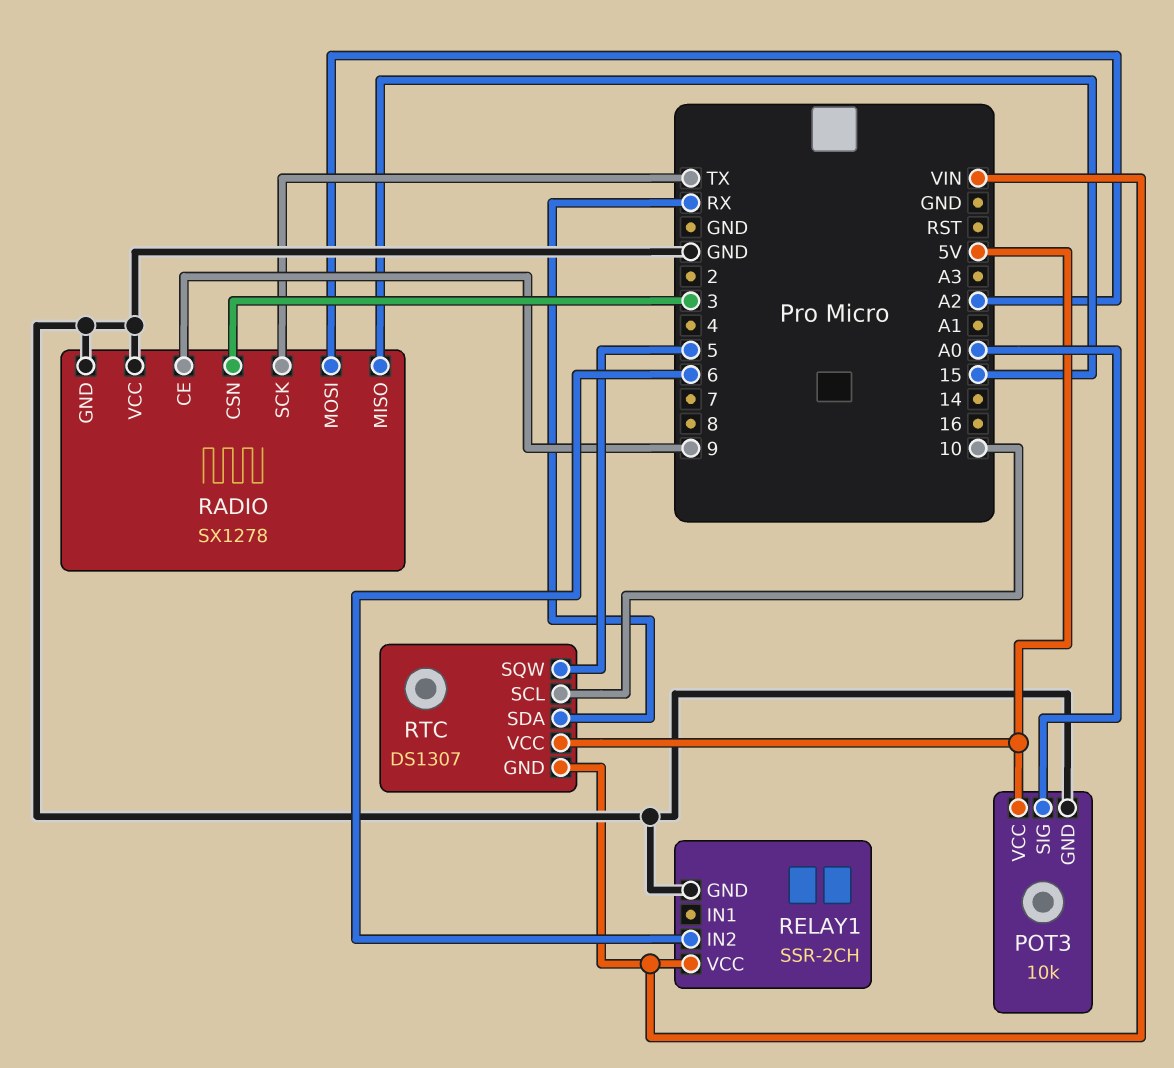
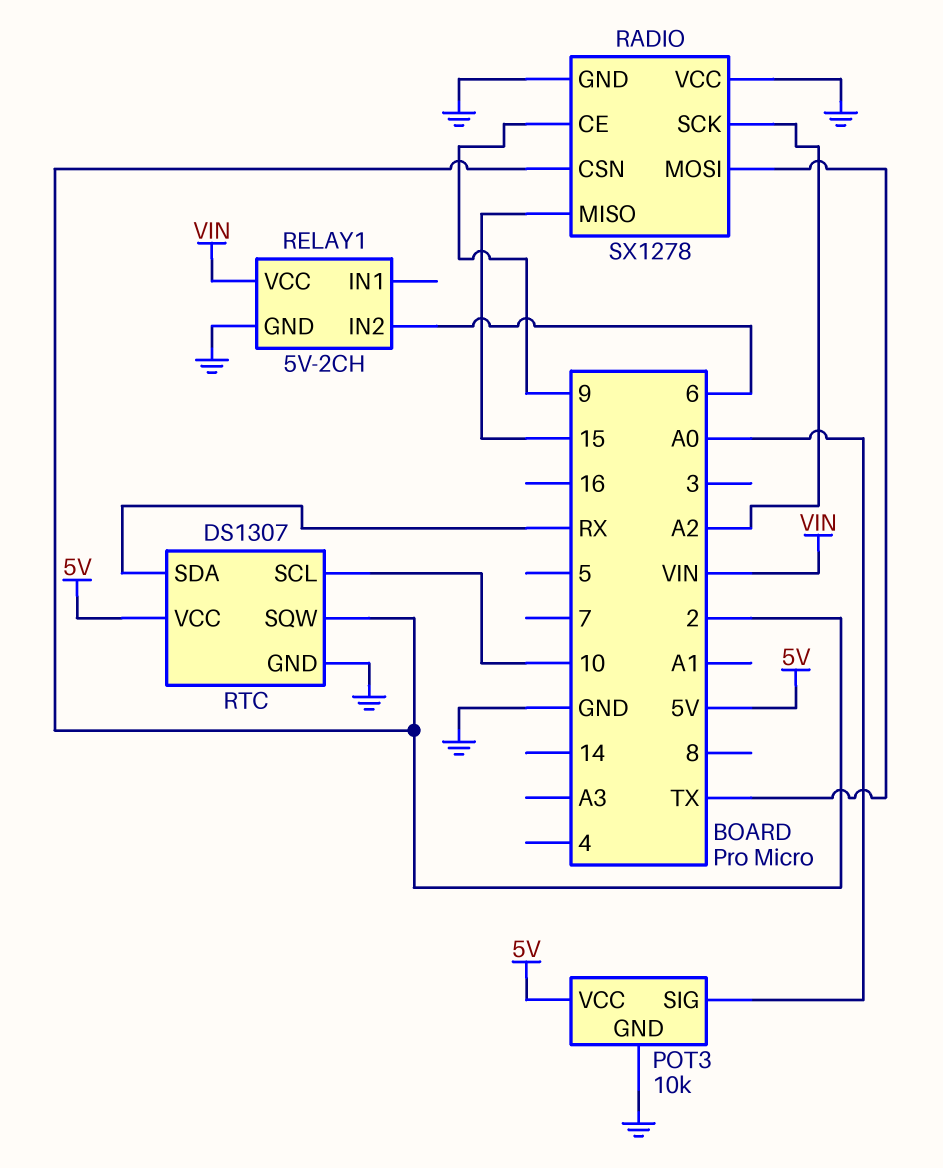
RADIO pin CSN: 3 -> 2
RADIO pin MOSI: A2 -> TX
RADIO pin SCK: TX -> A2
RELAY1: SSR-2CH -> 5V-2CH
RTC pin GND: VIN -> GND
RTC pin SQW: 5 -> 2

